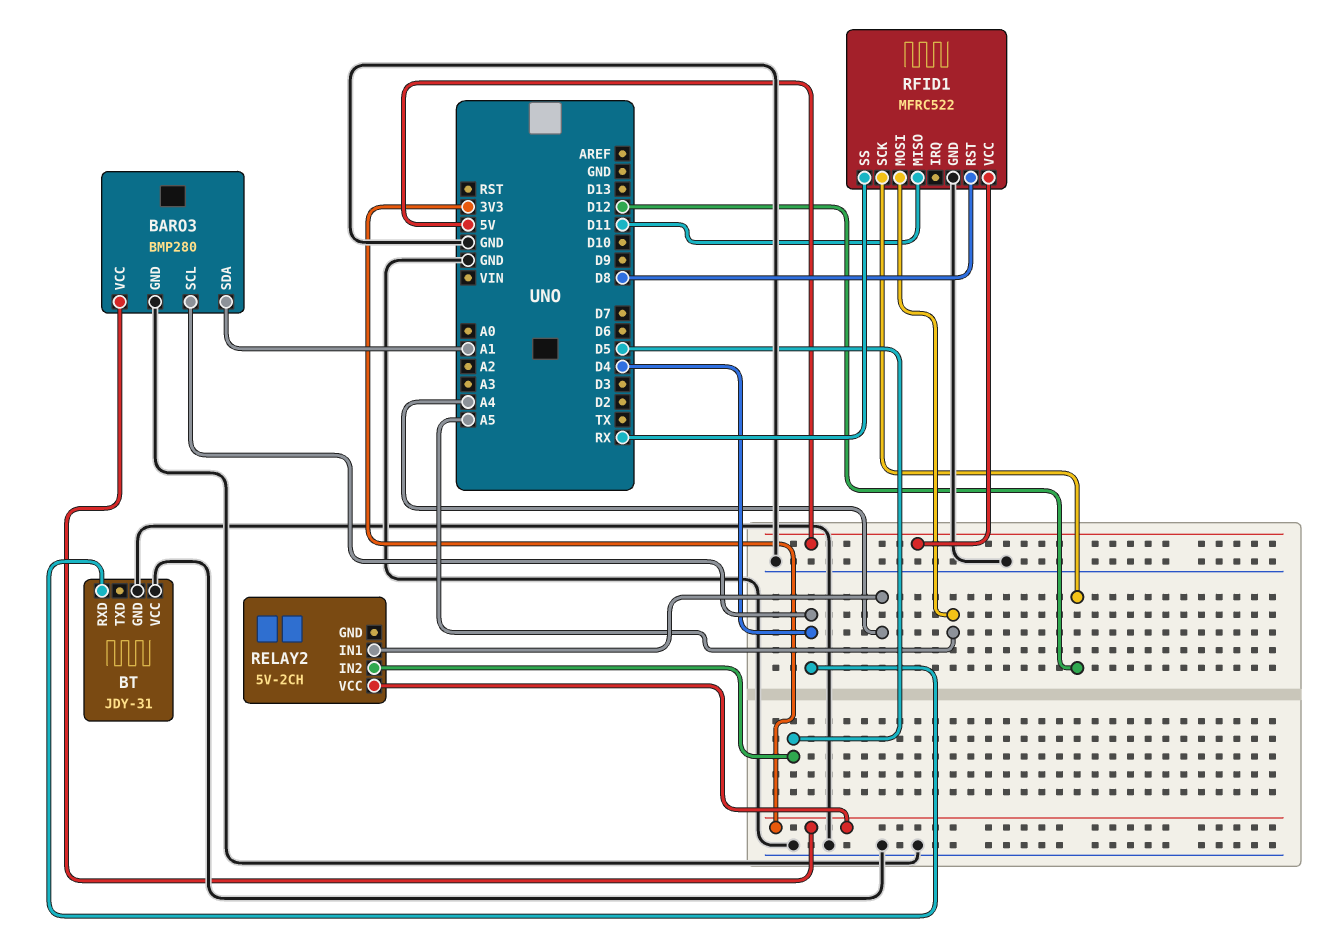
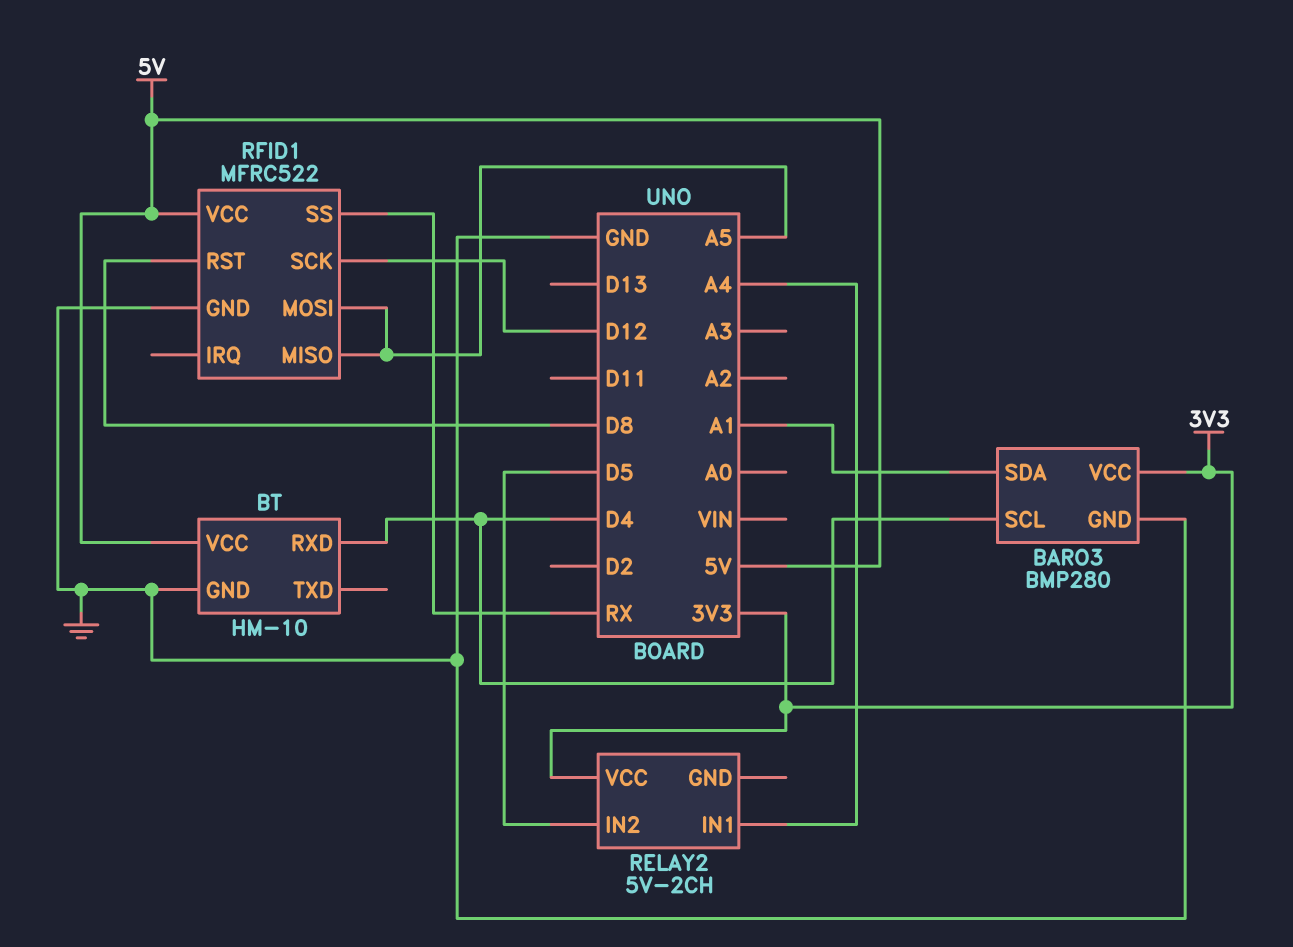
BT: JDY-31 -> HM-10
BT pin VCC: GND -> 5V
RFID1 pin MISO: D11 -> A5

